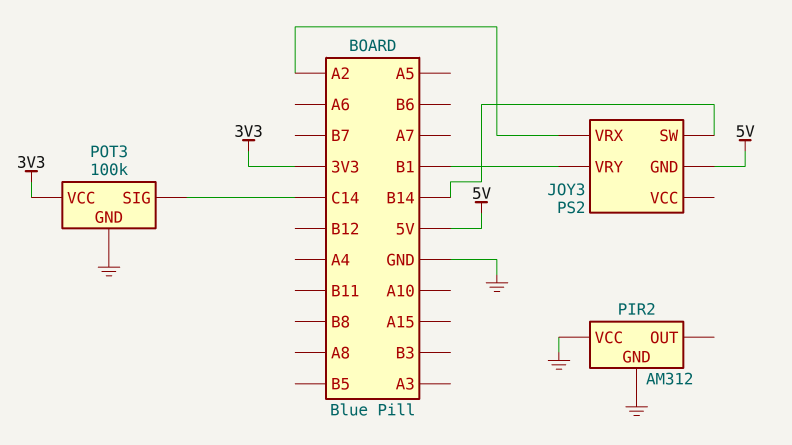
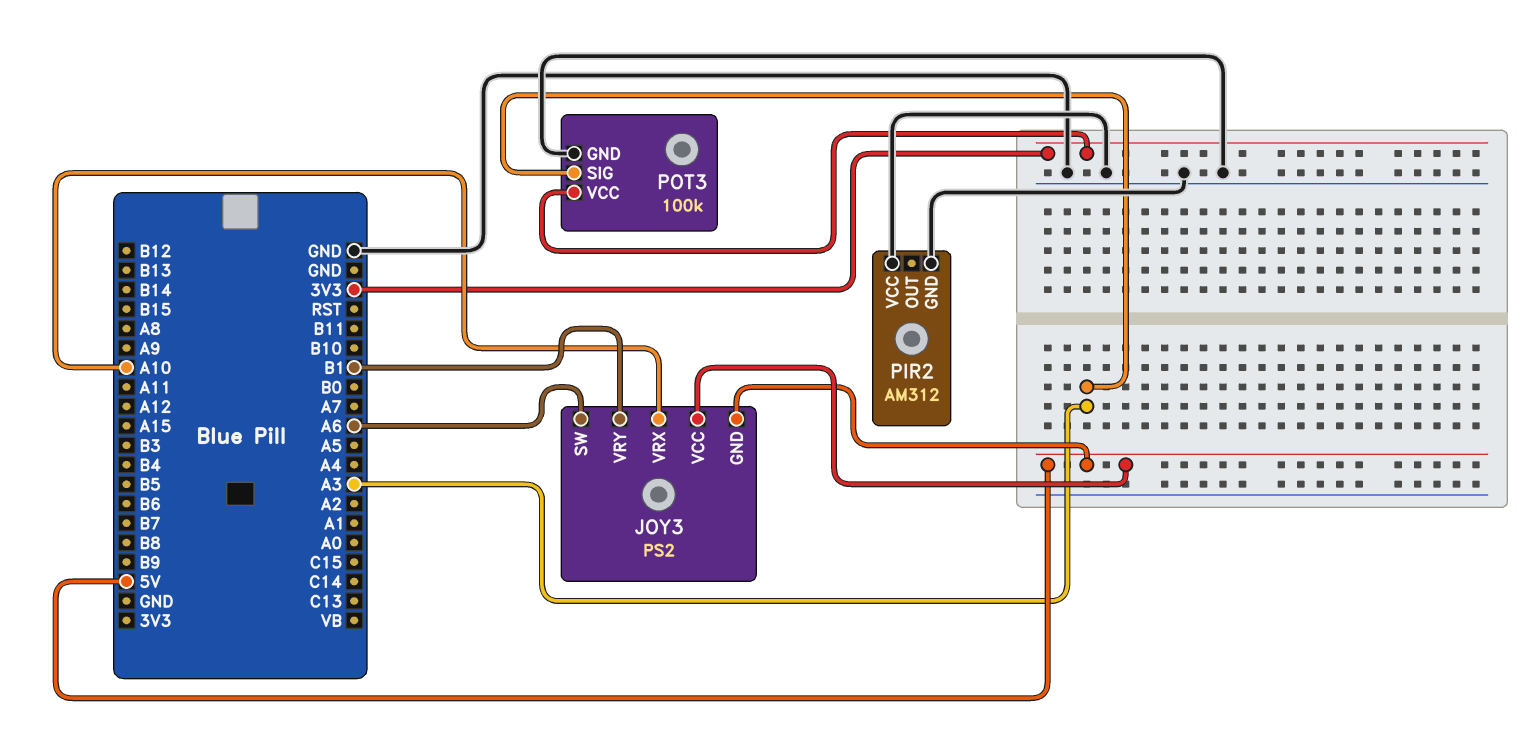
JOY3 pin SW: B14 -> A6
JOY3 pin VCC: none -> 5V
JOY3 pin VRX: A2 -> A10
POT3 pin SIG: C14 -> A3

